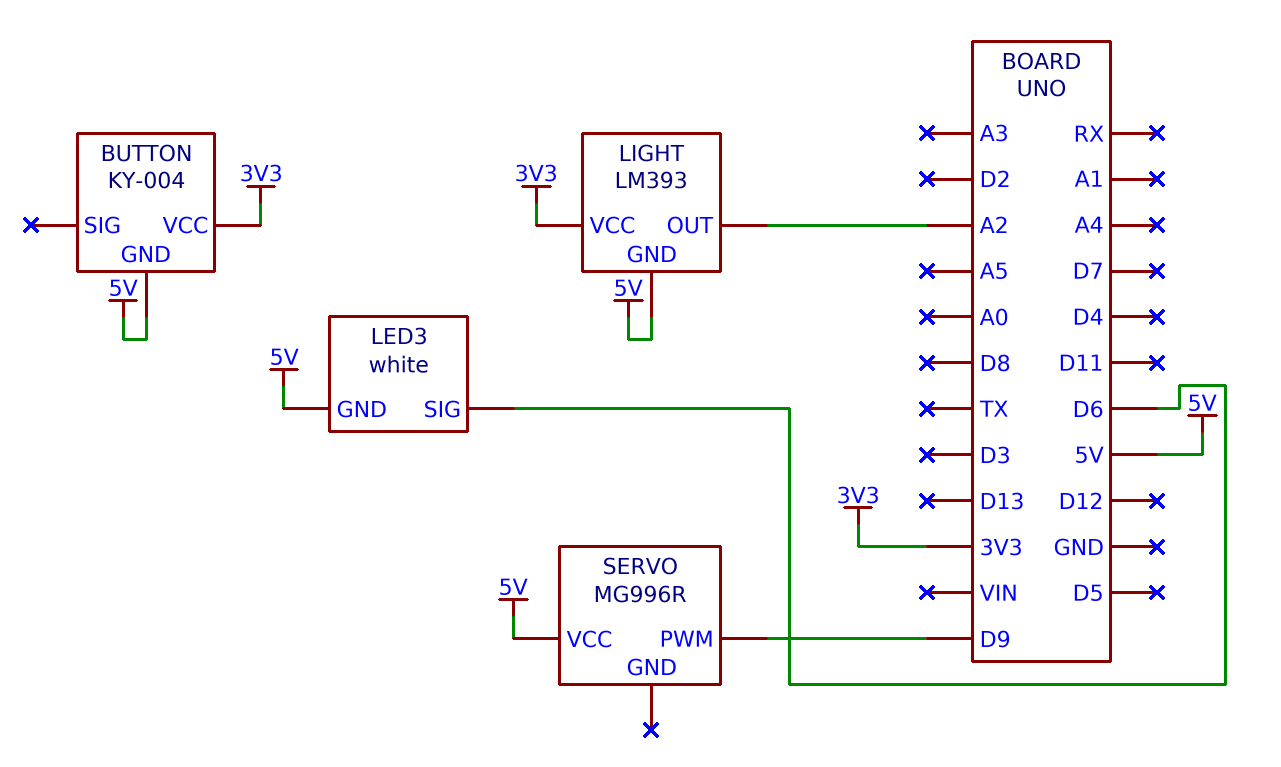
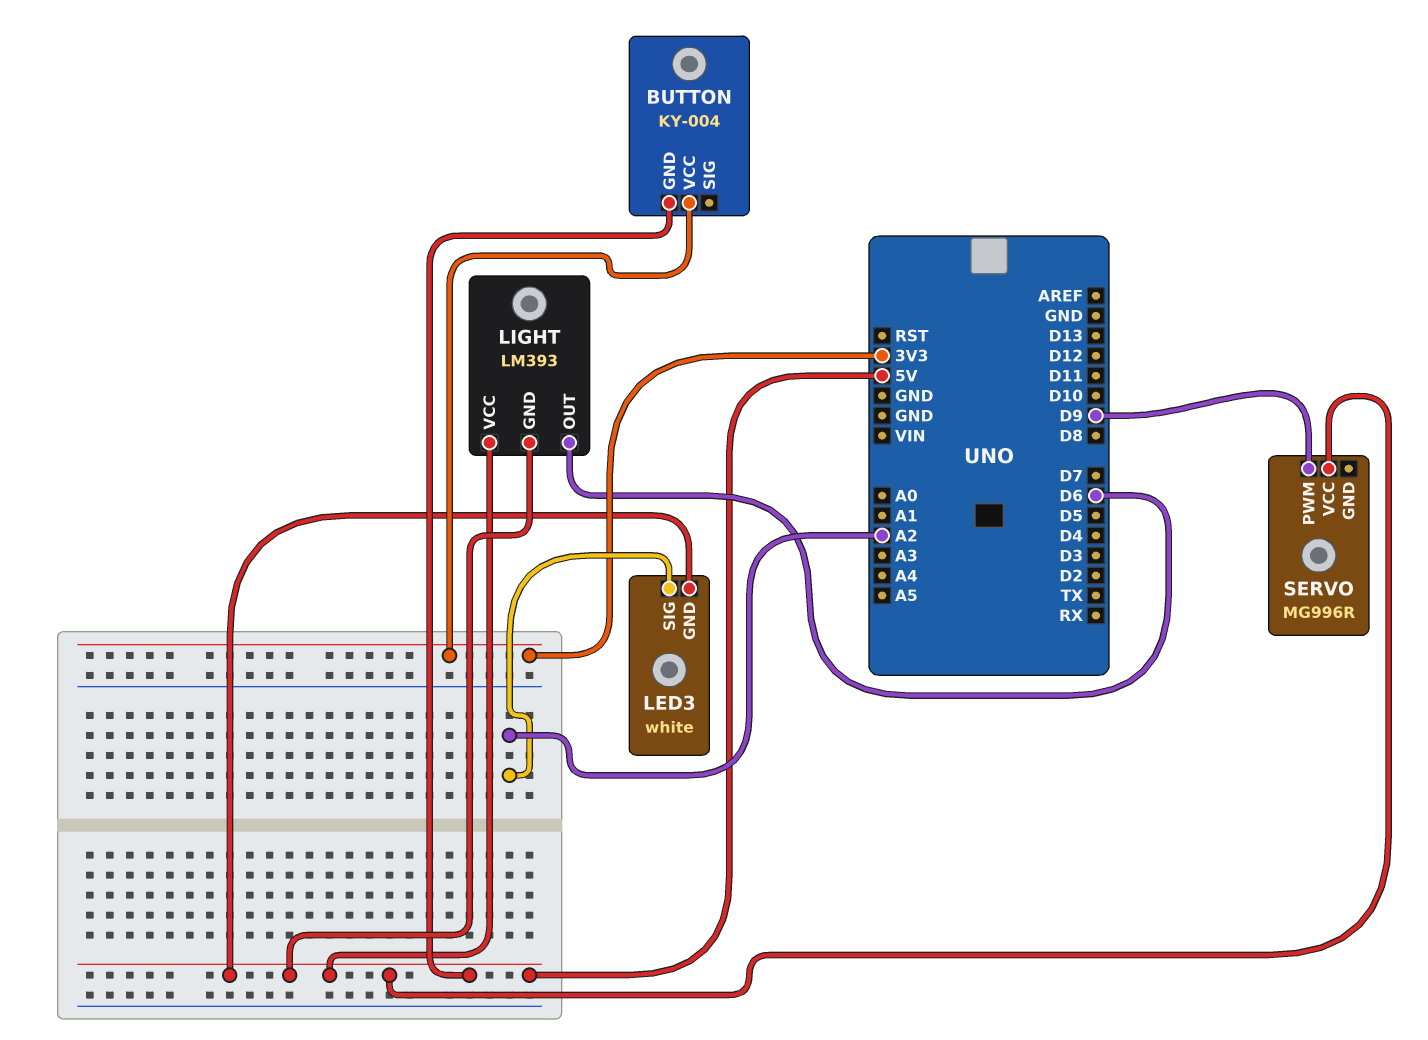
LED3 pin SIG: D6 -> A2
LIGHT pin OUT: A2 -> D6
LIGHT pin VCC: 3V3 -> 5V

